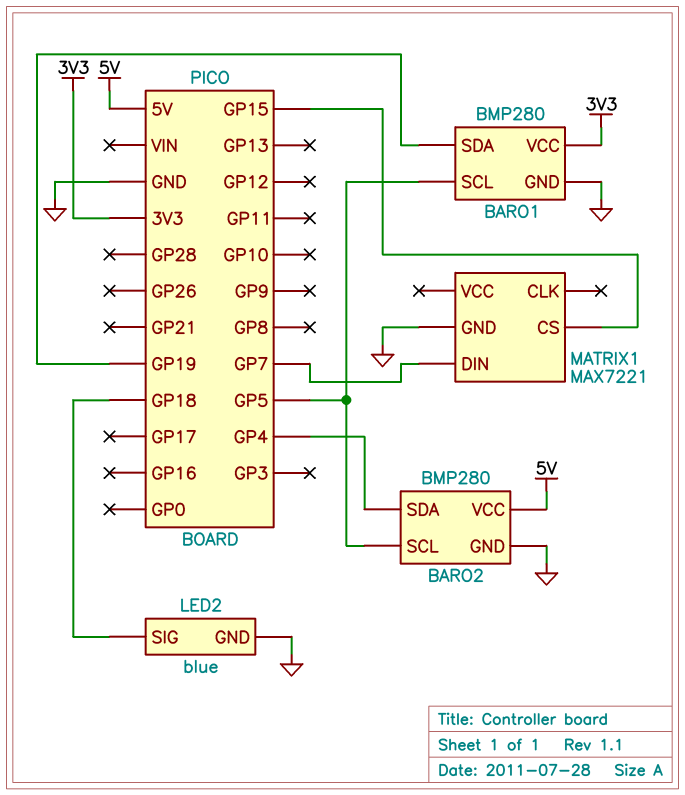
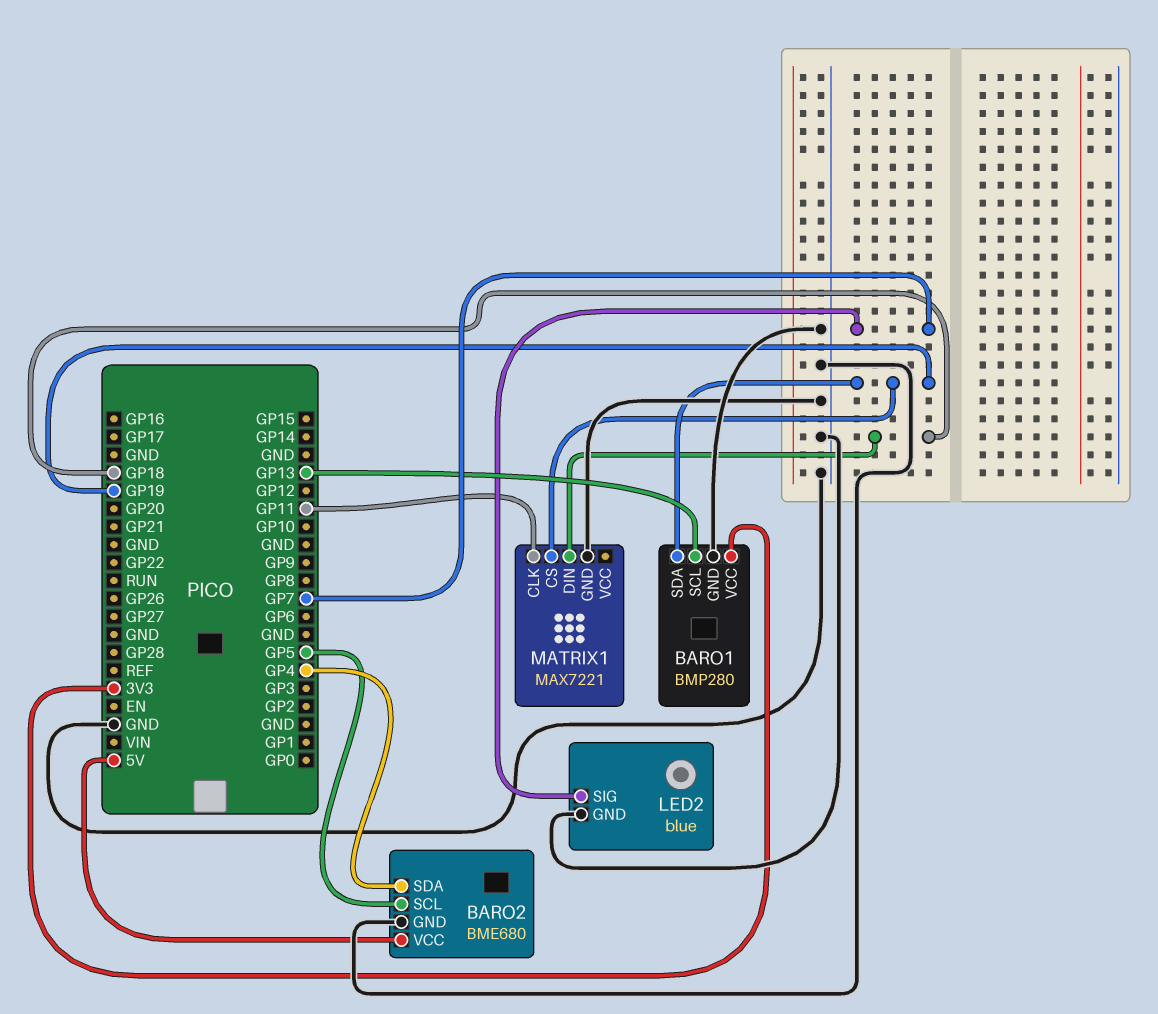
BARO1 pin SCL: GP5 -> GP13
BARO2: BMP280 -> BME680
LED2 pin SIG: GP18 -> GP7
MATRIX1 pin CLK: none -> GP11
MATRIX1 pin CS: GP15 -> GP19
MATRIX1 pin DIN: GP7 -> GP18

